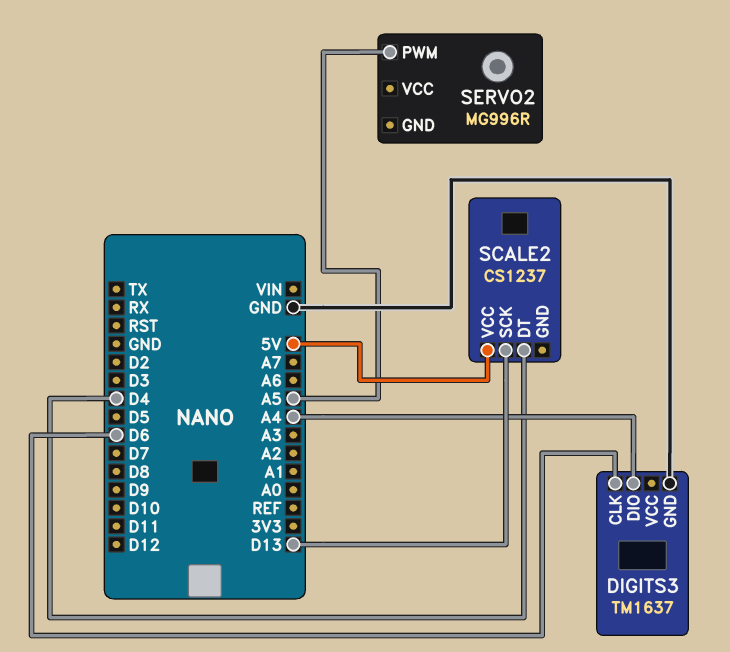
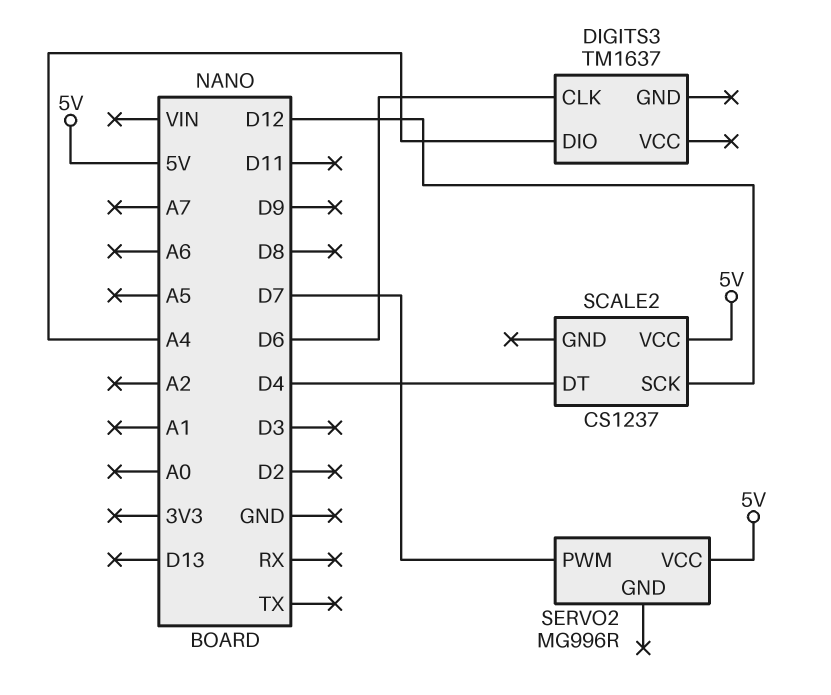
DIGITS3 pin GND: GND -> none
SCALE2 pin SCK: D13 -> D12
SERVO2 pin PWM: A5 -> D7
SERVO2 pin VCC: none -> 5V

